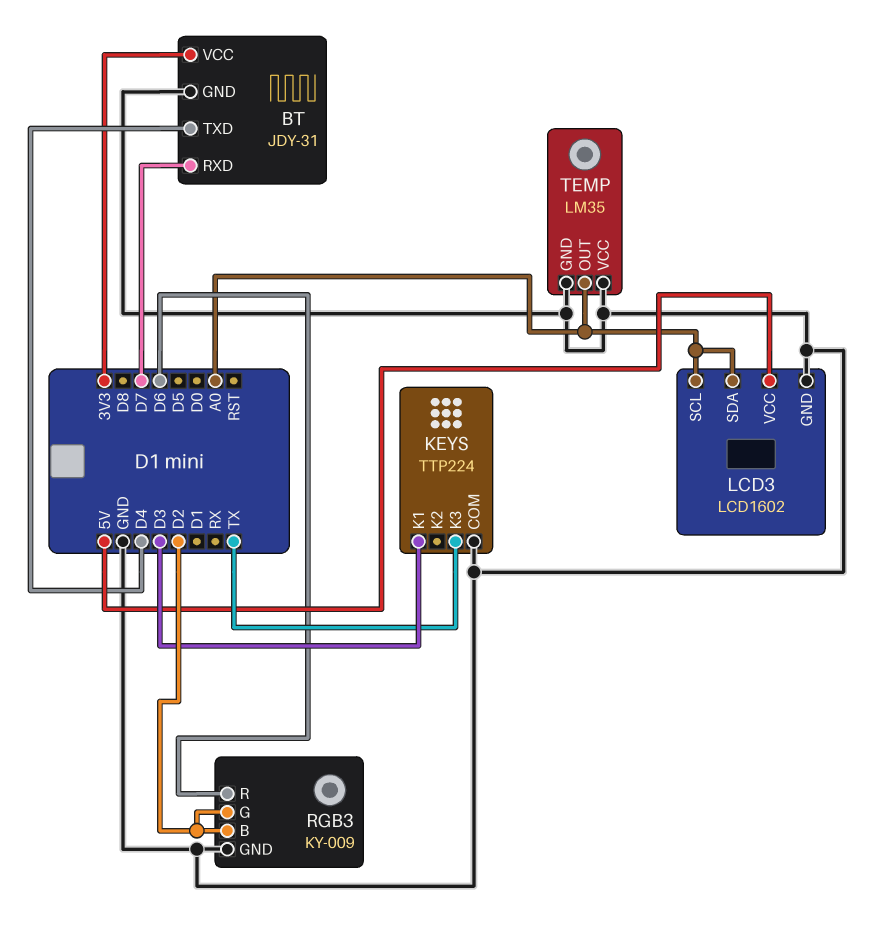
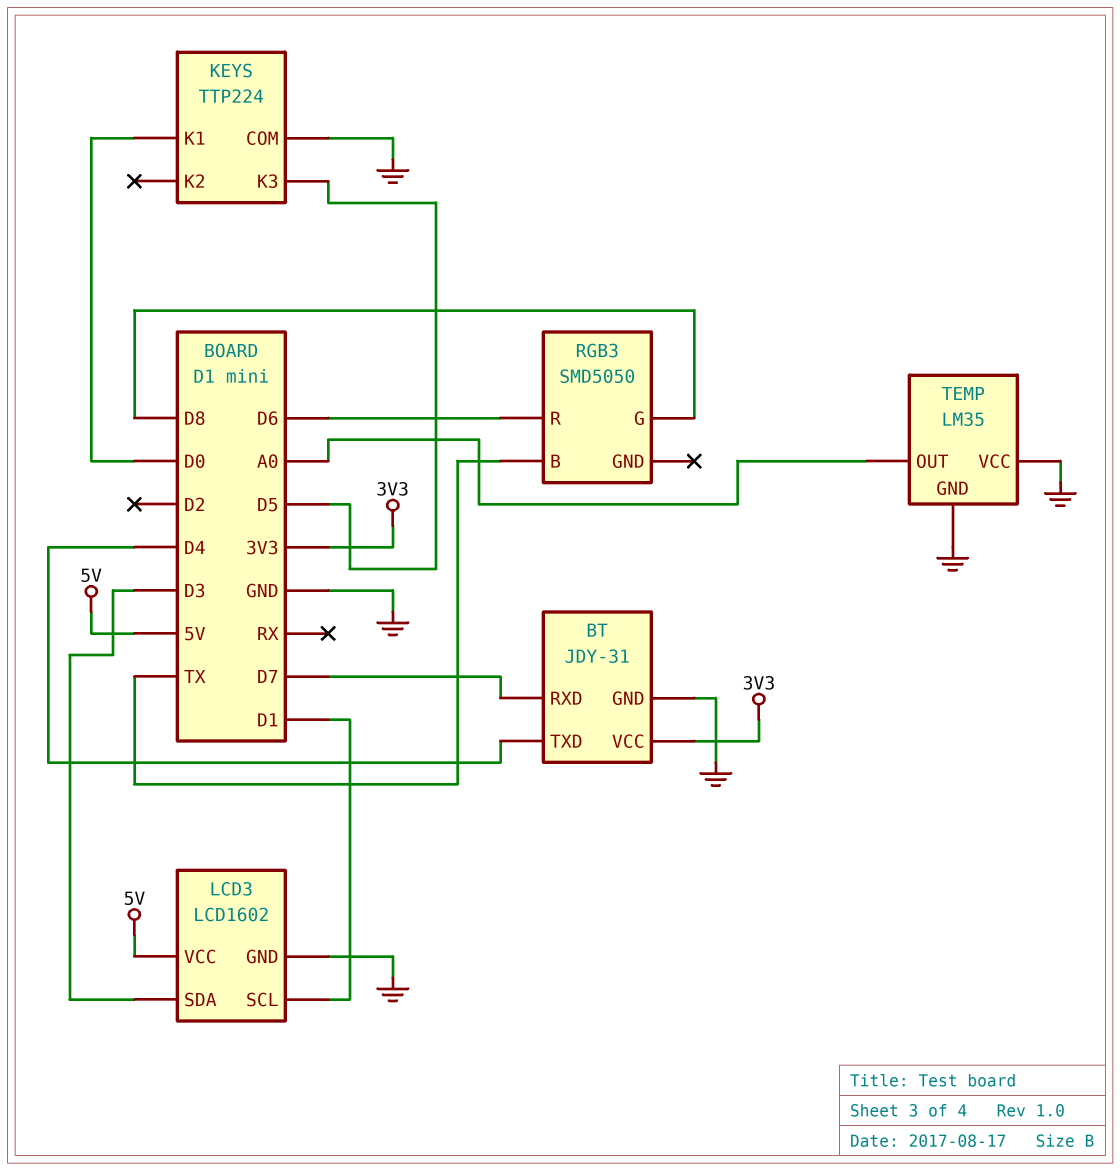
KEYS pin K1: D3 -> D0
KEYS pin K3: TX -> D5
LCD3 pin SCL: A0 -> D1
LCD3 pin SDA: A0 -> D3
RGB3: KY-009 -> SMD5050
RGB3 pin B: D2 -> TX
RGB3 pin G: D2 -> D8
RGB3 pin GND: GND -> none

